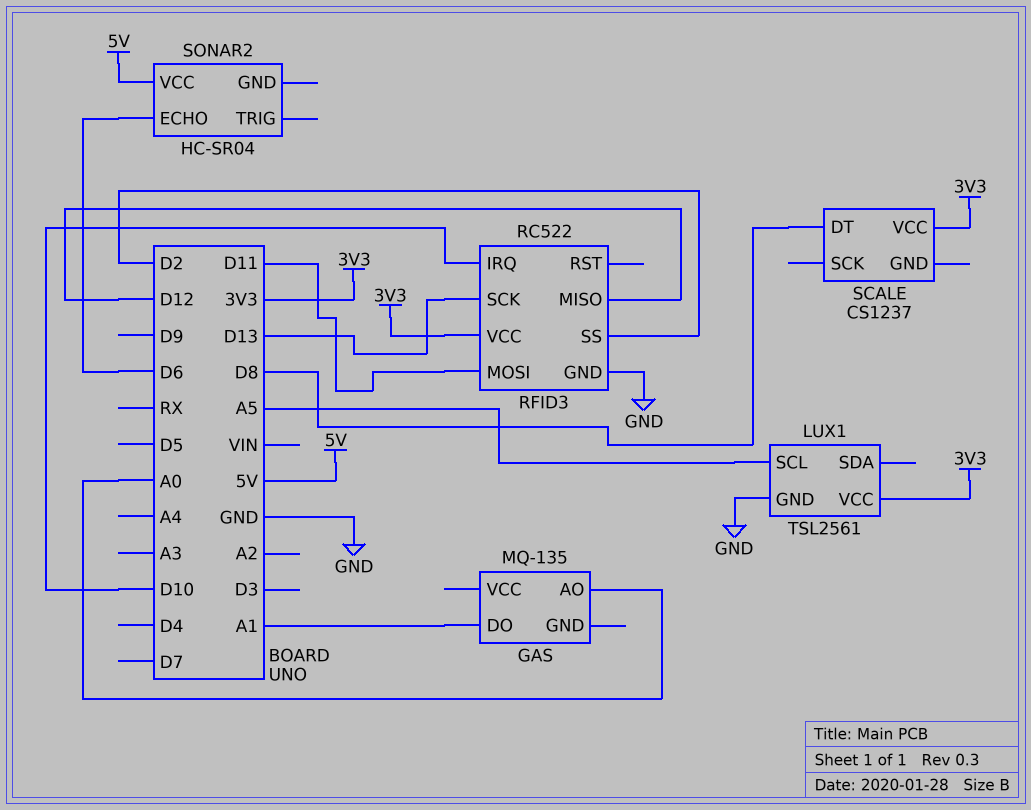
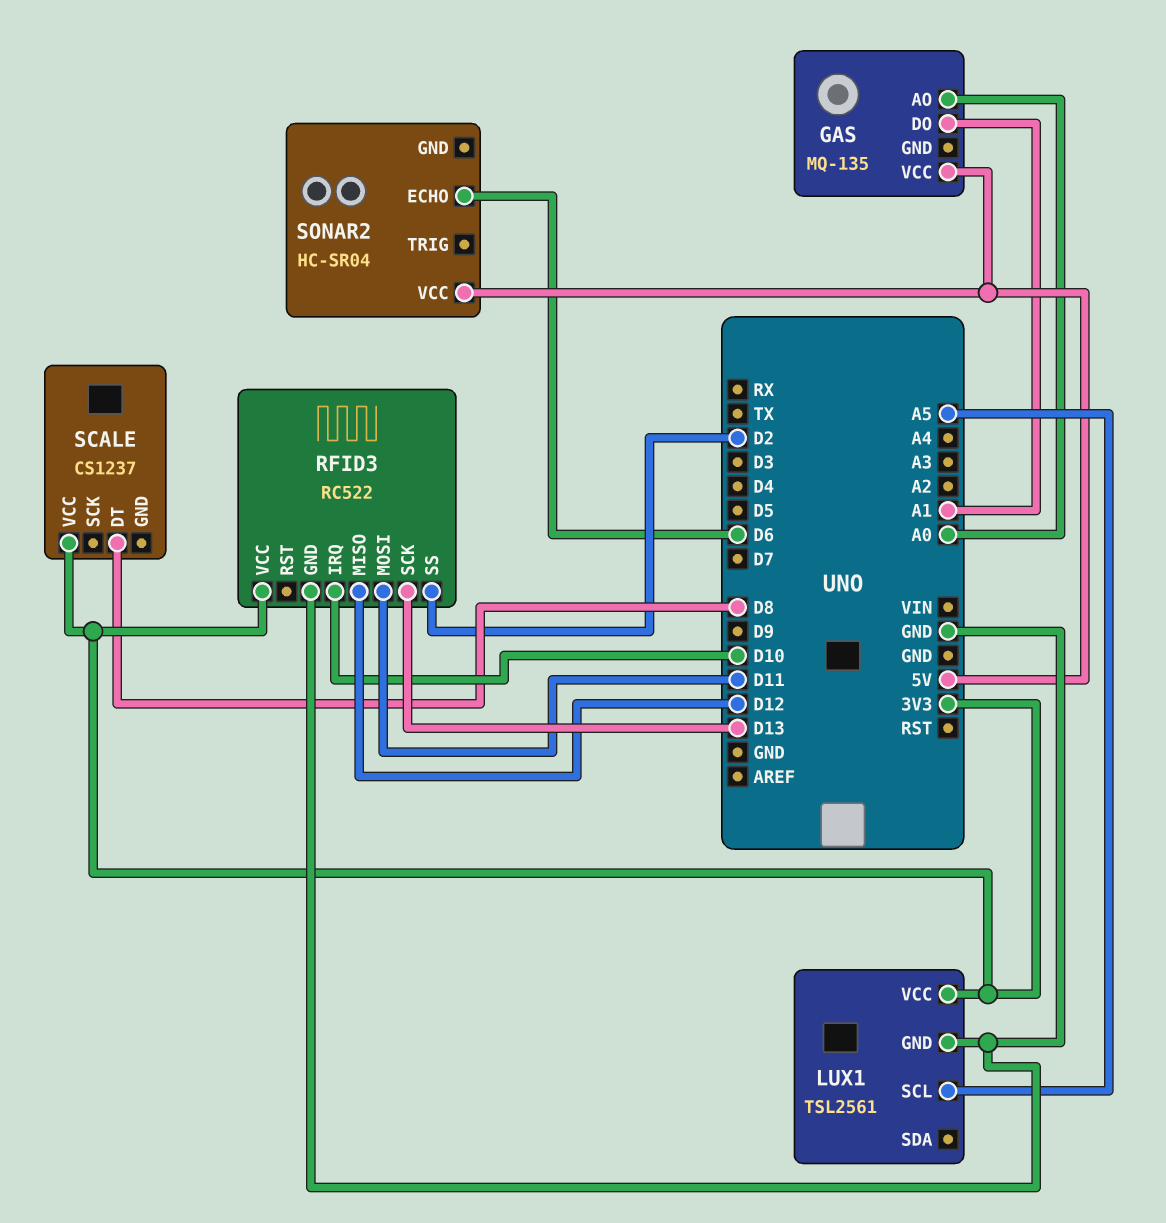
GAS pin VCC: none -> 5V

